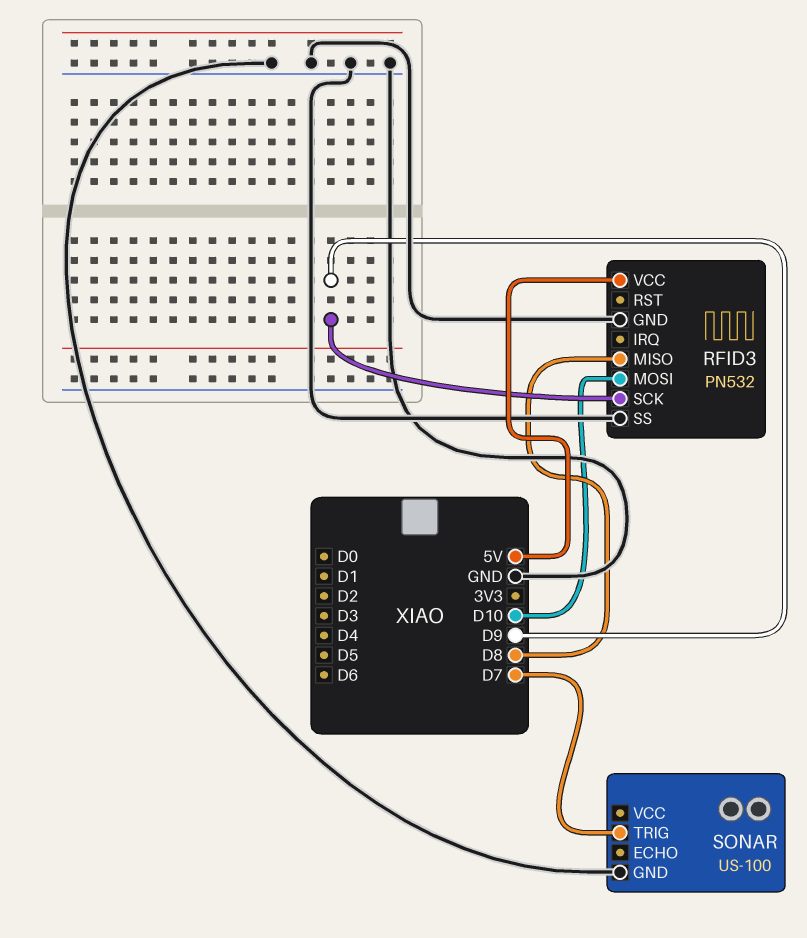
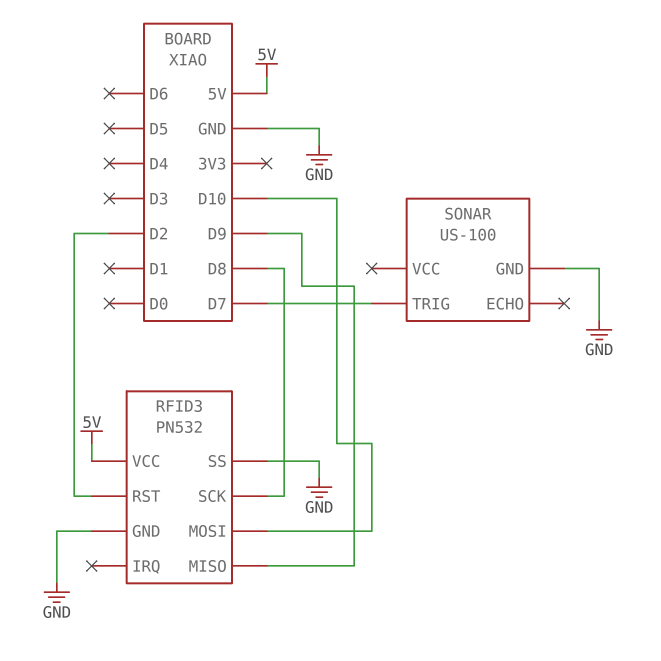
RFID3 pin MISO: D8 -> D9
RFID3 pin RST: none -> D2
RFID3 pin SCK: D9 -> D8

